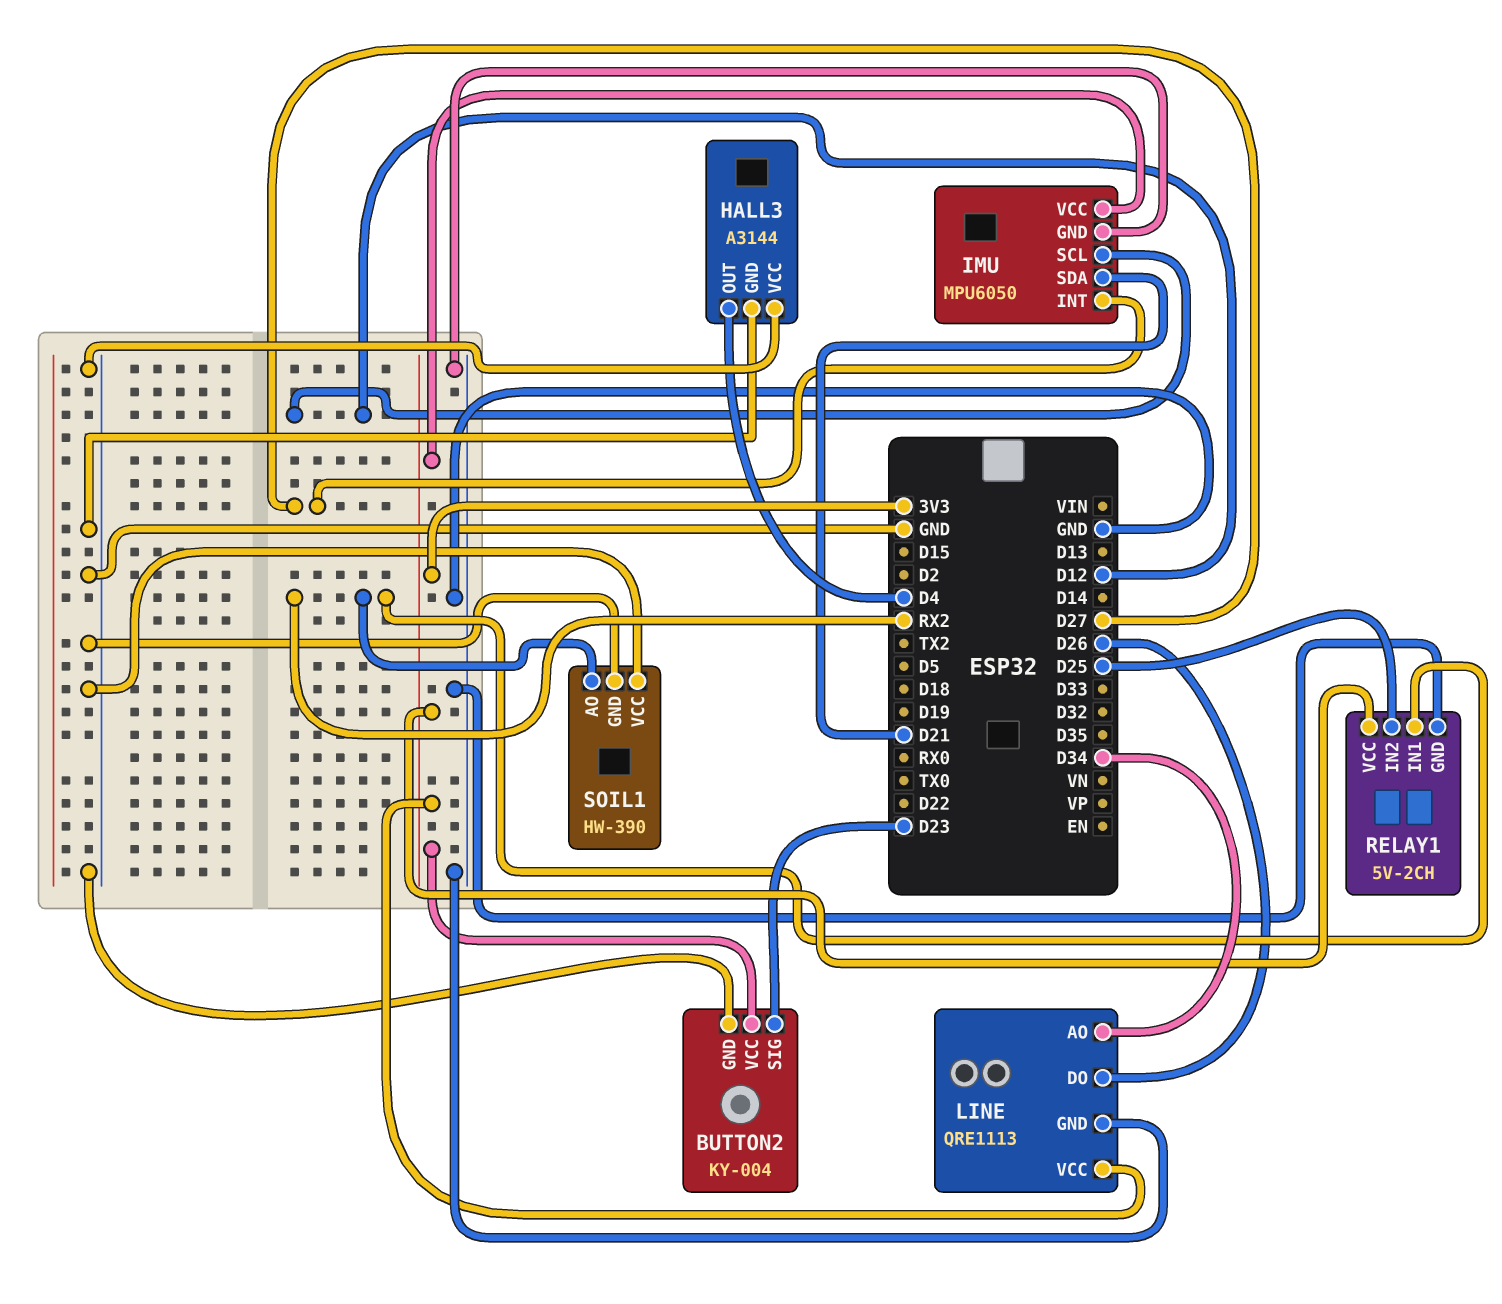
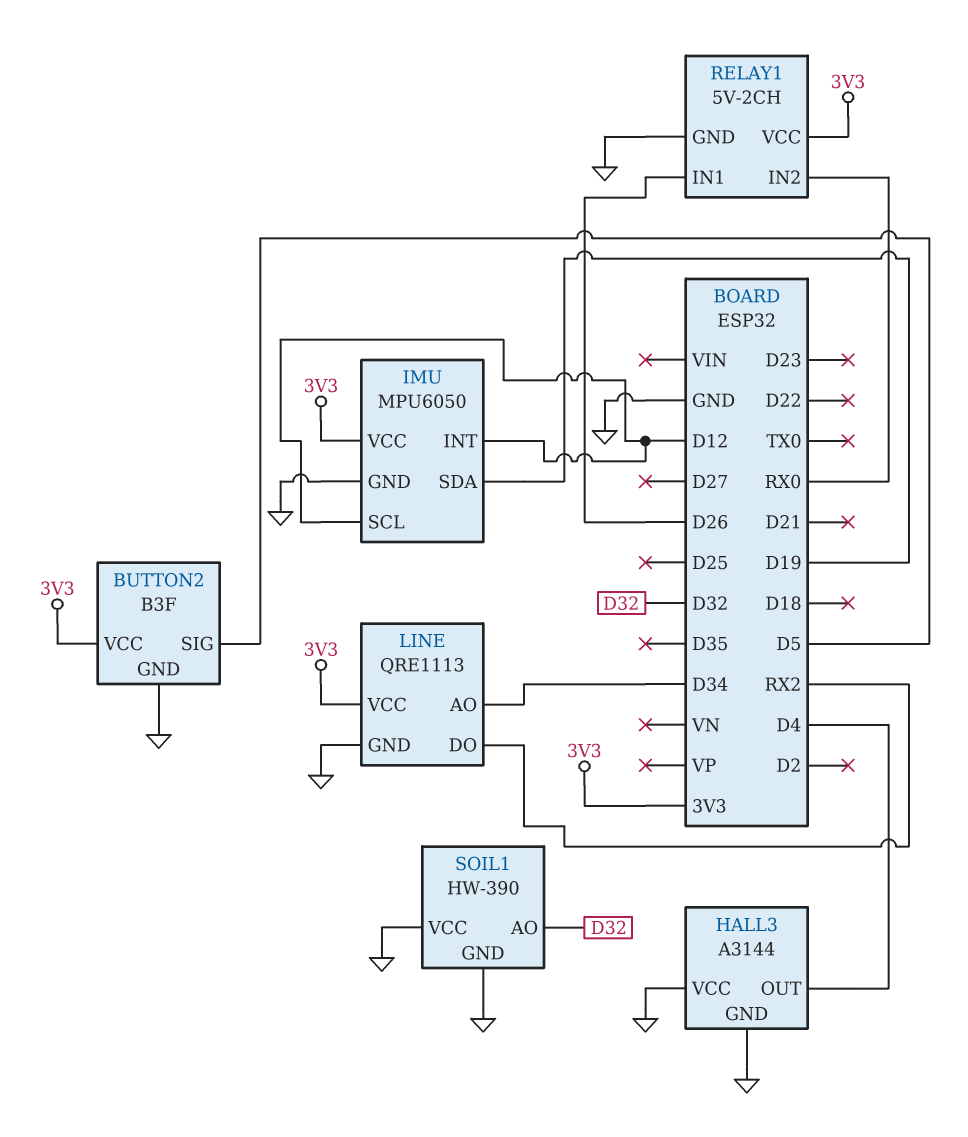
BUTTON2: KY-004 -> B3F
BUTTON2 pin SIG: D23 -> D5
IMU pin INT: D27 -> D12
IMU pin SDA: D21 -> D19
LINE pin DO: D26 -> RX2
RELAY1 pin IN1: RX2 -> D26
RELAY1 pin IN2: D25 -> RX0
SOIL1 pin AO: RX2 -> D32

